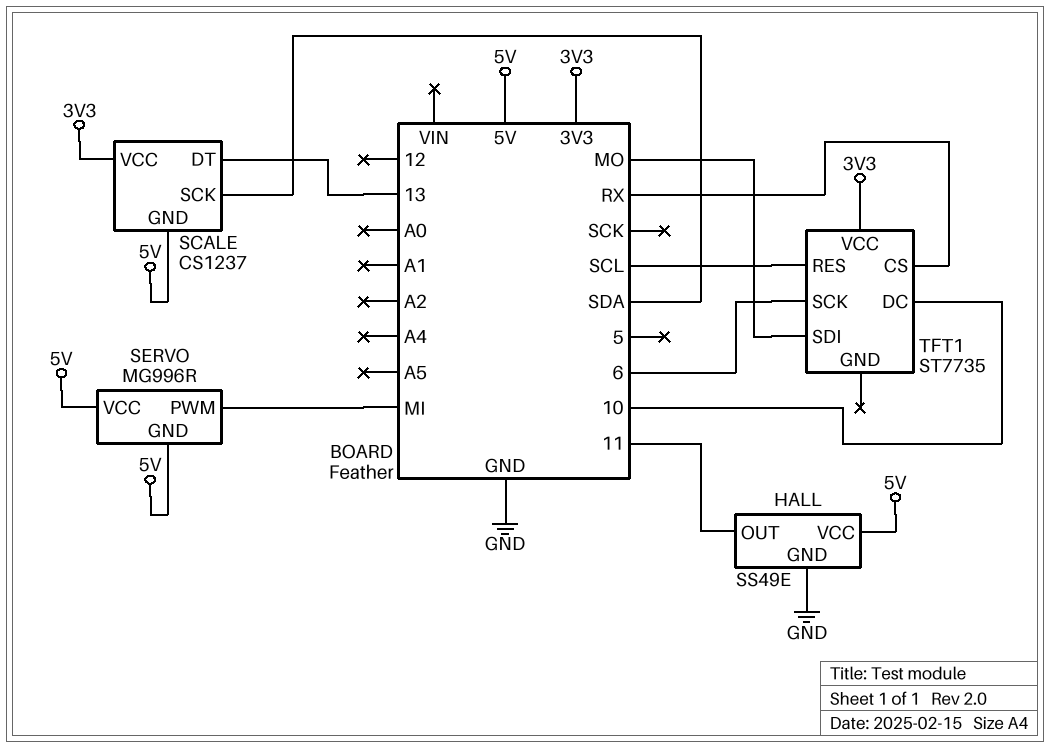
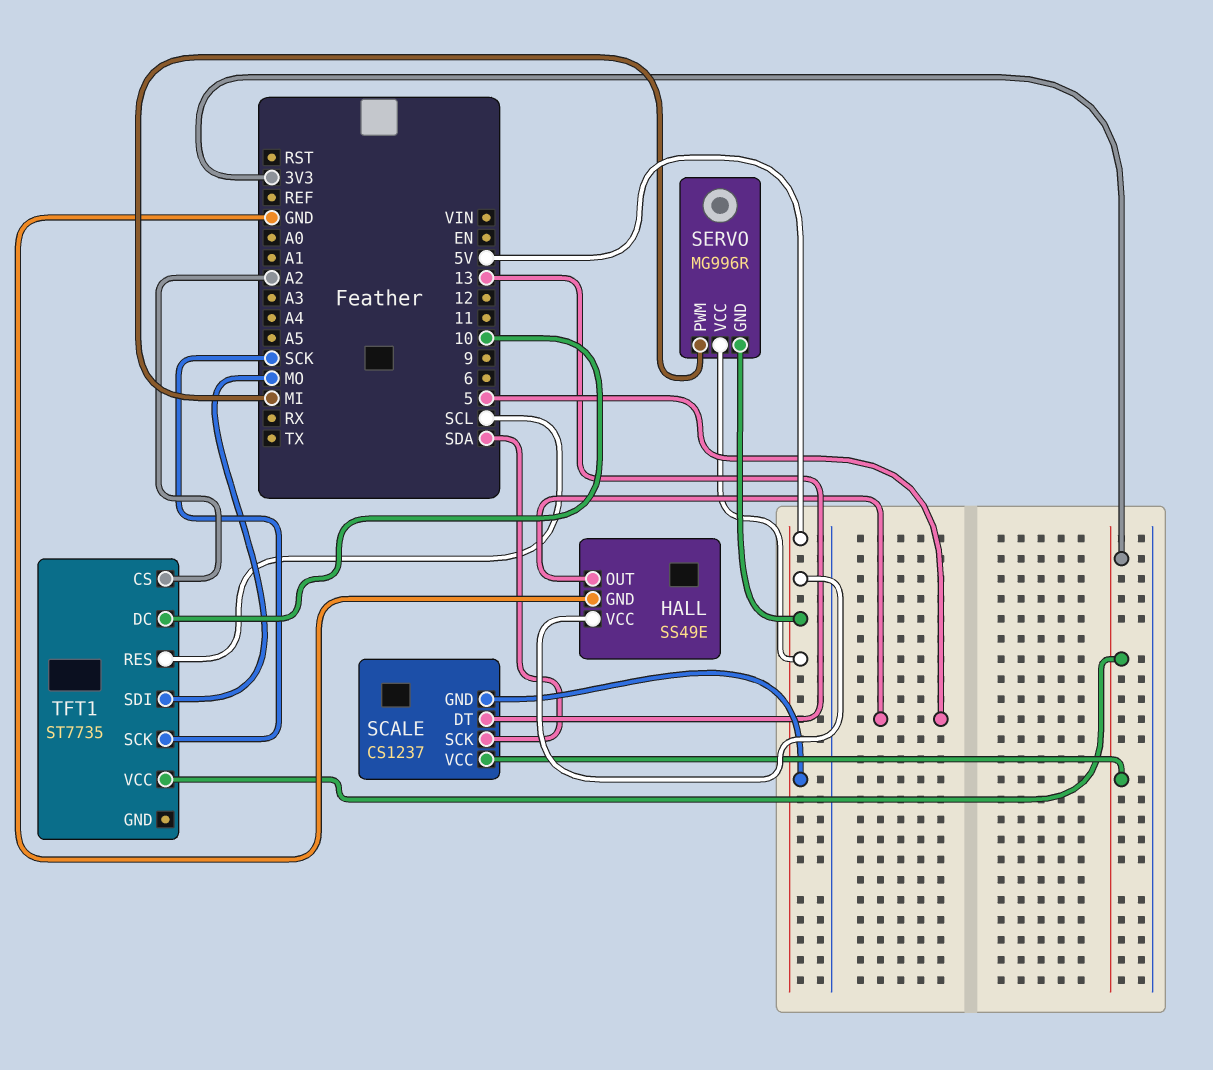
HALL pin OUT: 11 -> 5
TFT1 pin CS: RX -> A2
TFT1 pin SCK: 6 -> SCK

